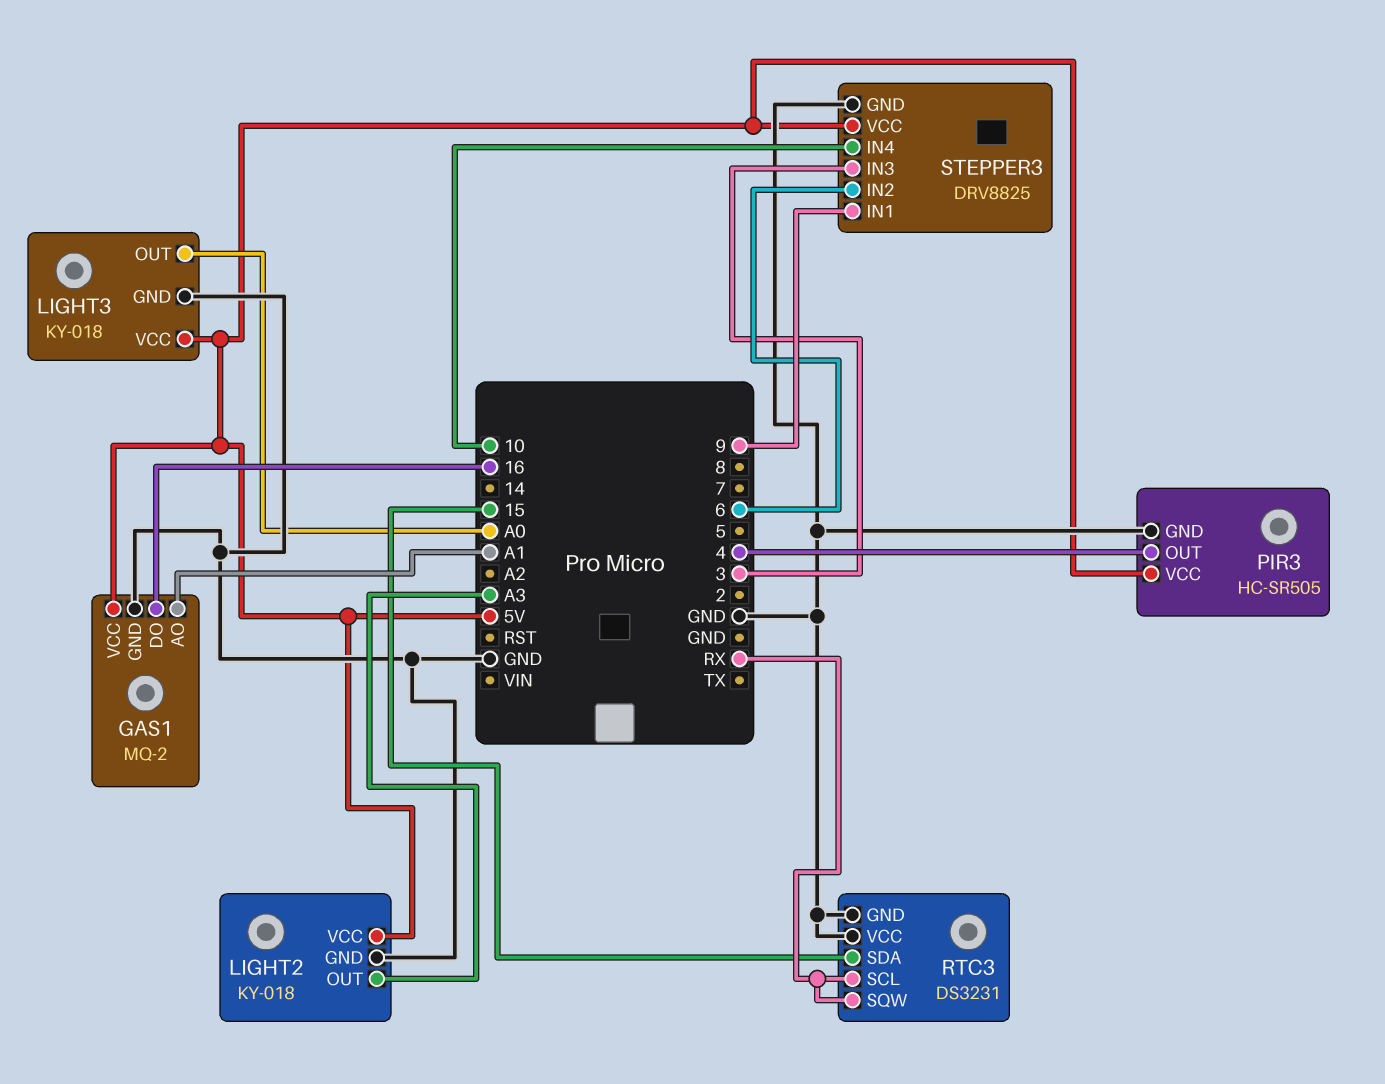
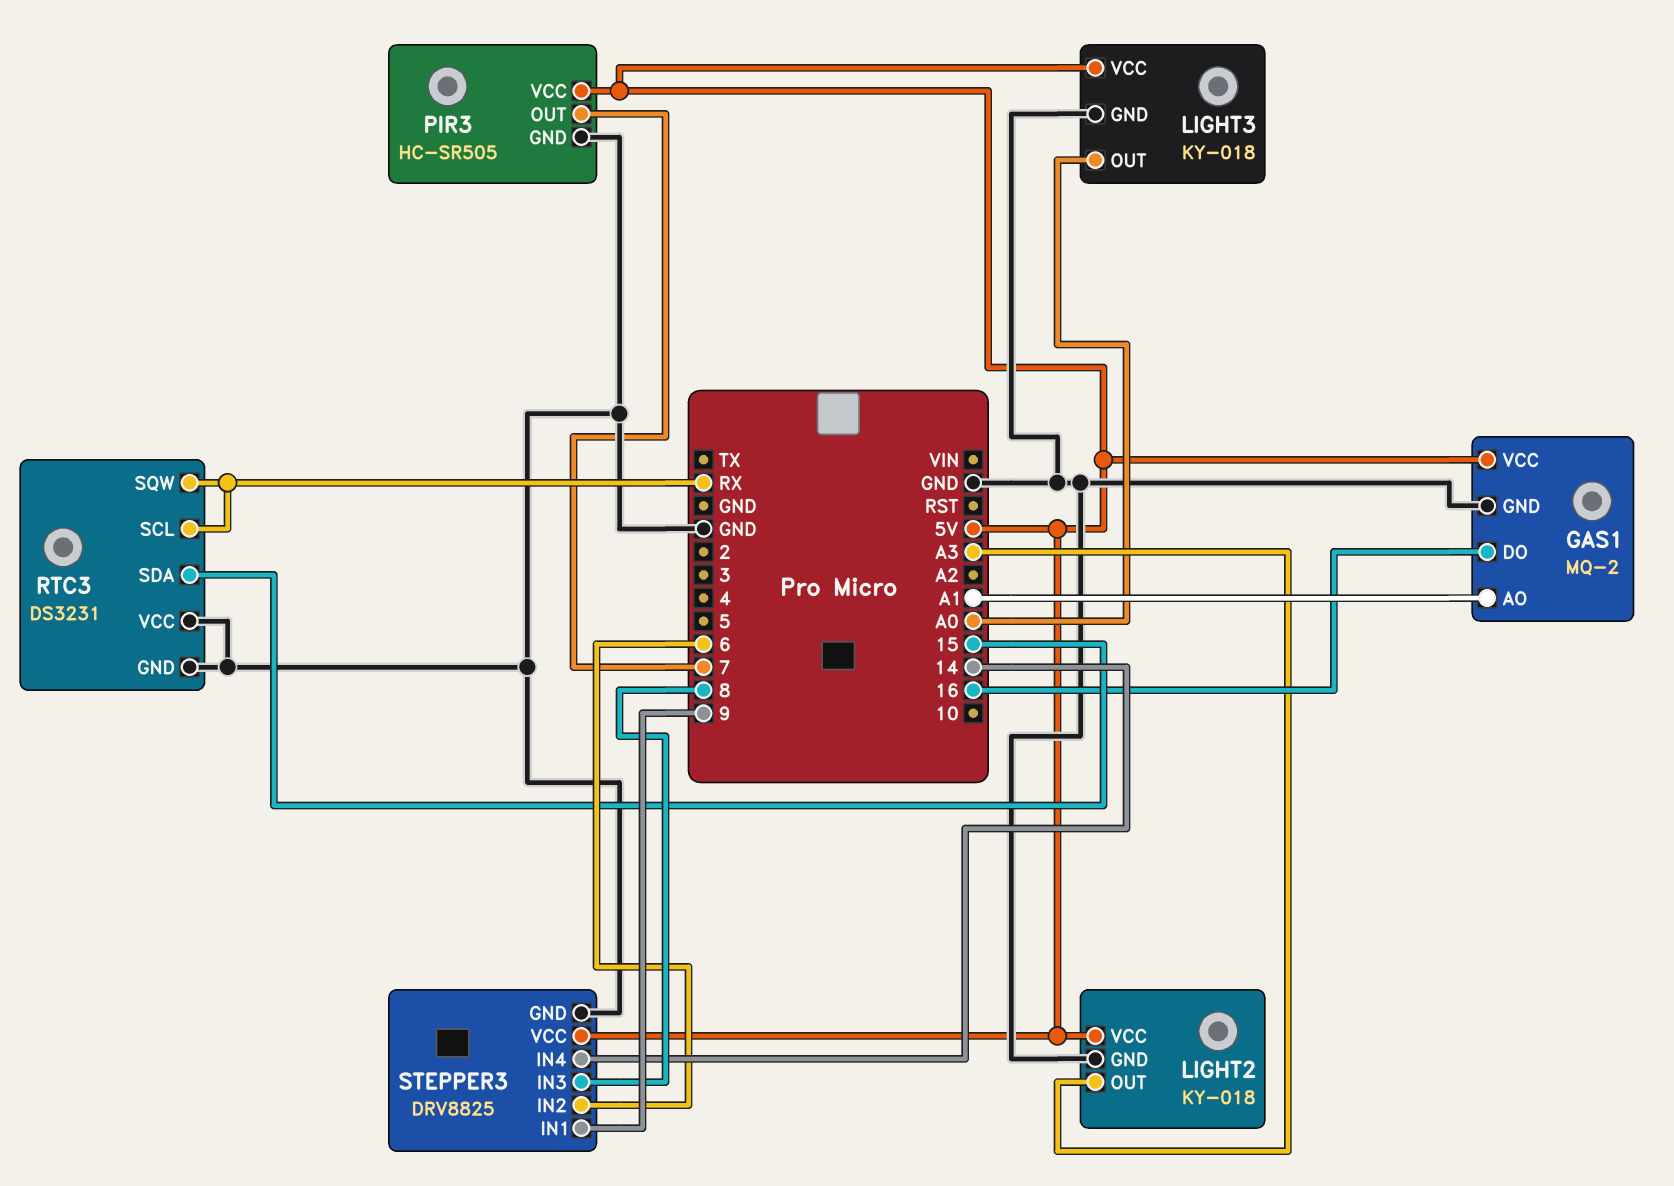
PIR3 pin OUT: 4 -> 7
STEPPER3 pin IN3: 3 -> 8
STEPPER3 pin IN4: 10 -> 14

